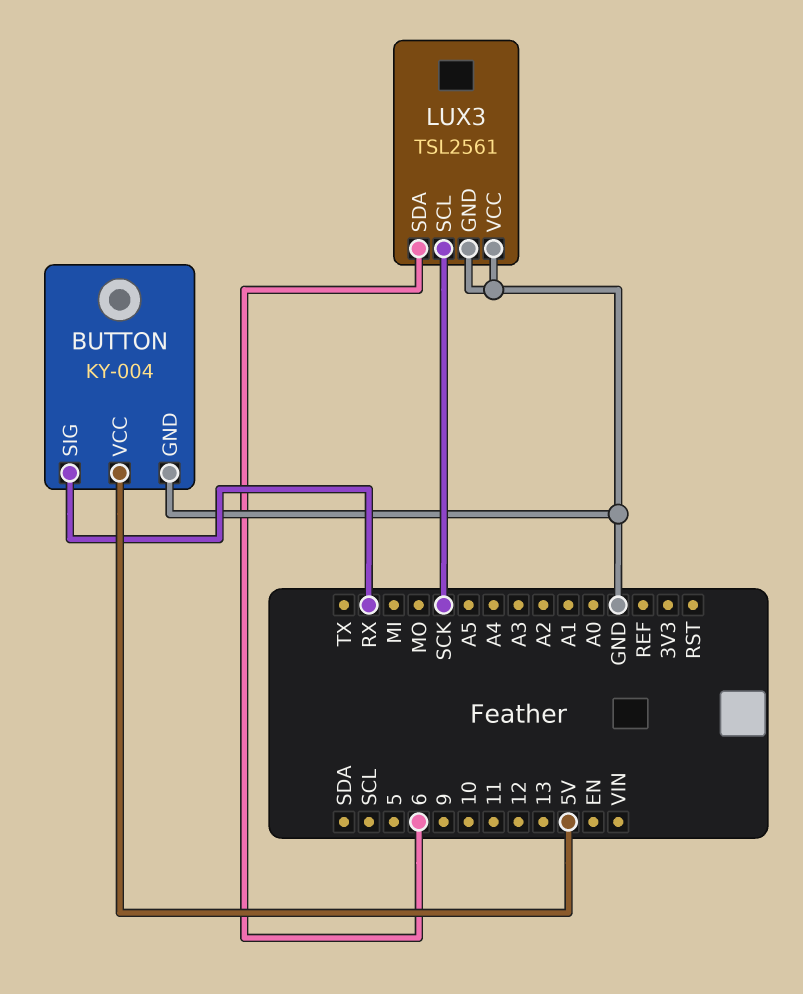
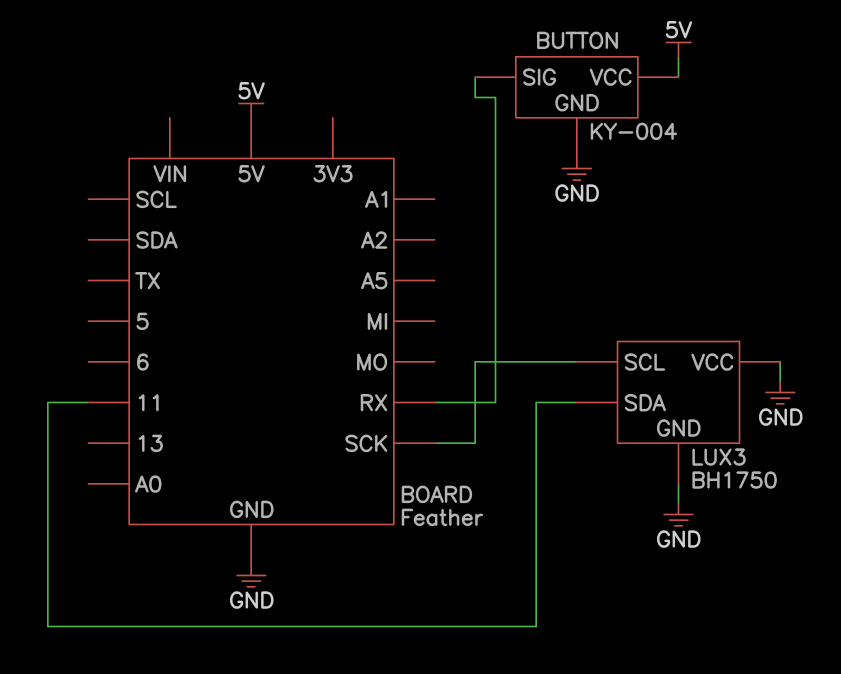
LUX3: TSL2561 -> BH1750
LUX3 pin SDA: 6 -> 11

